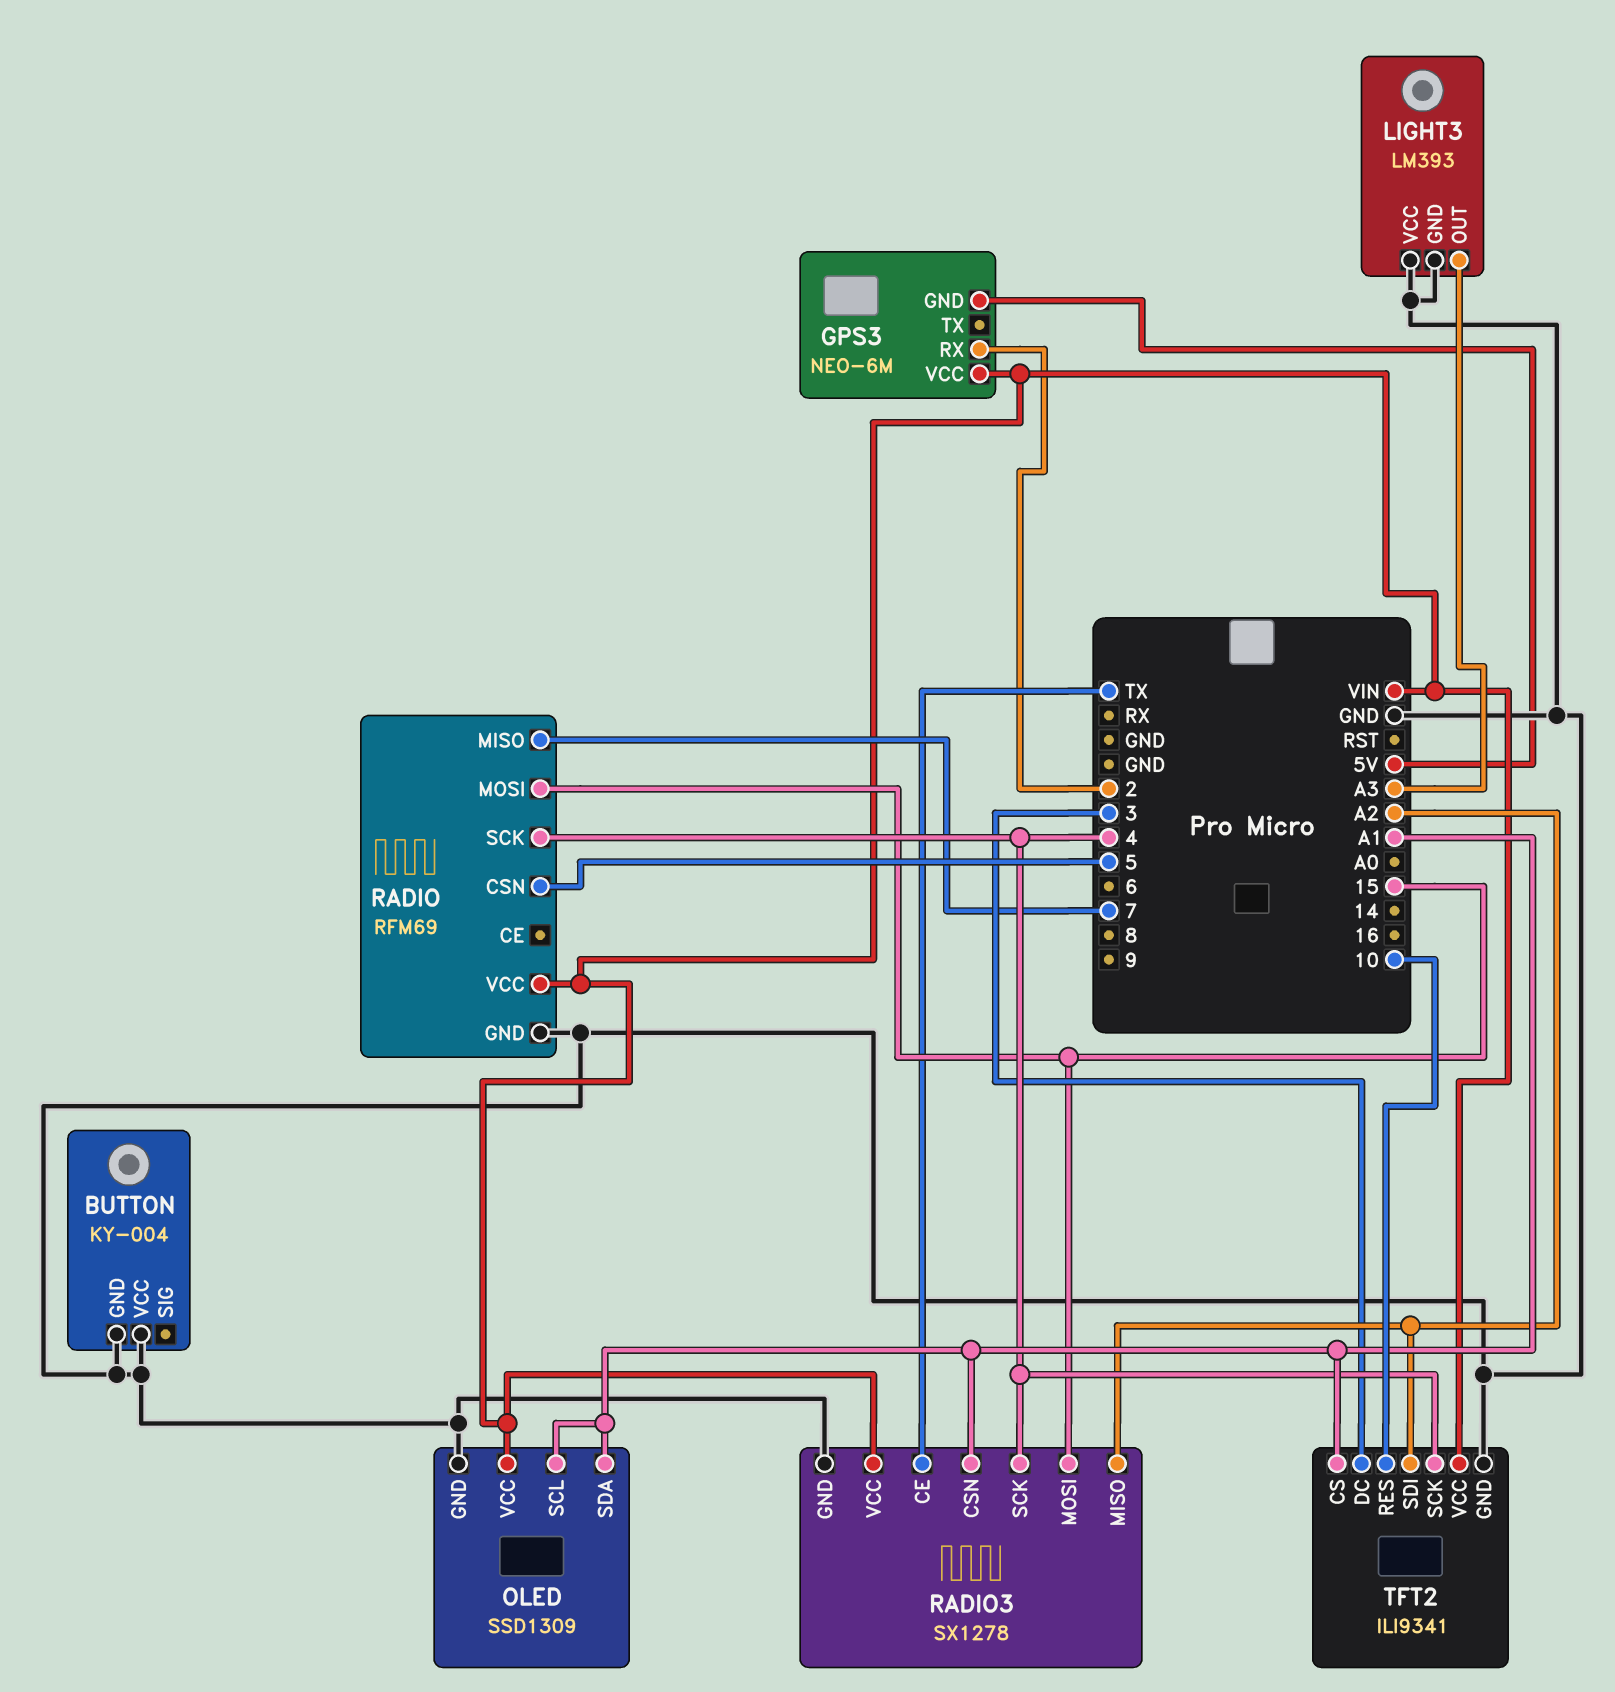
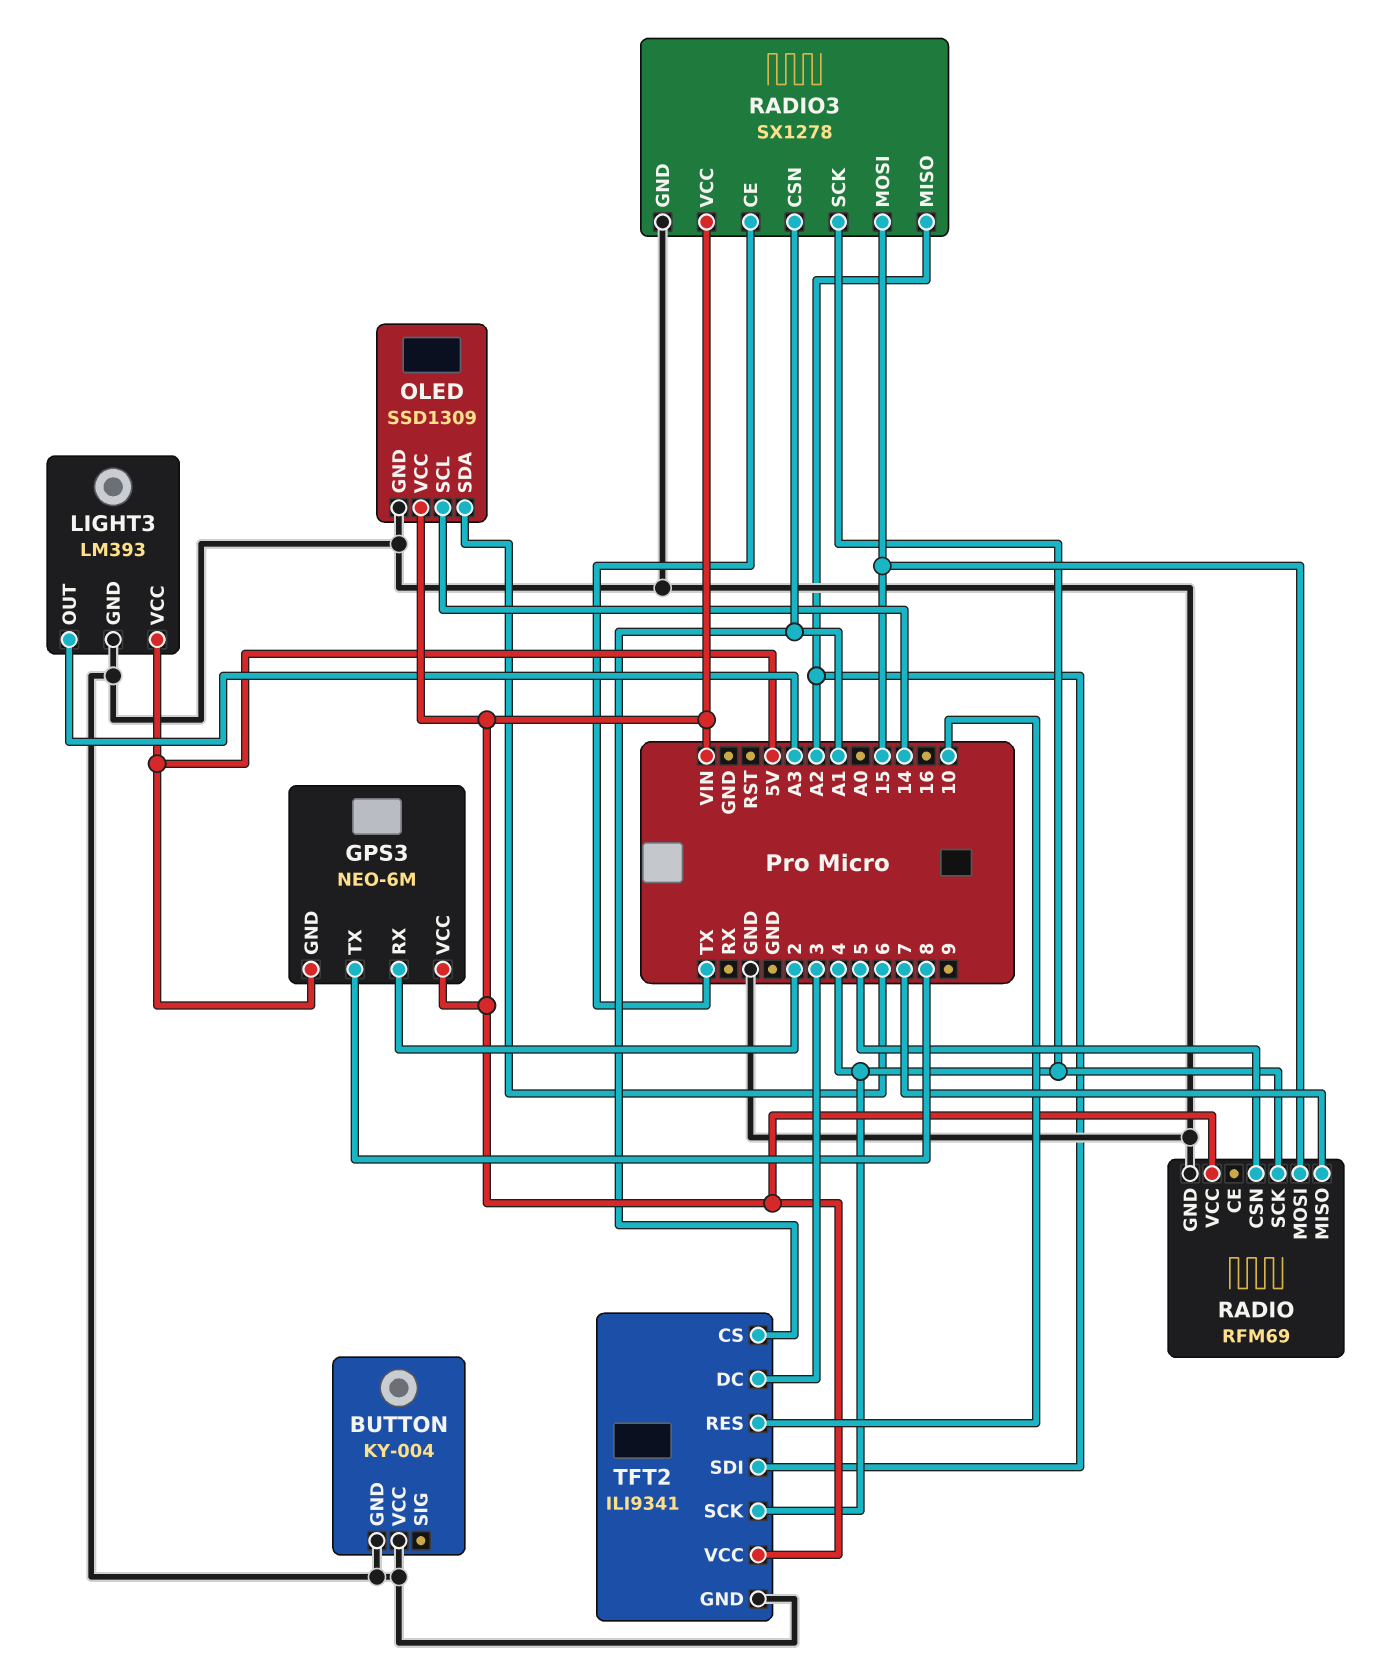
GPS3 pin TX: none -> 8
LIGHT3 pin VCC: GND -> 5V
OLED pin SCL: A1 -> 14
OLED pin SDA: A1 -> 6

